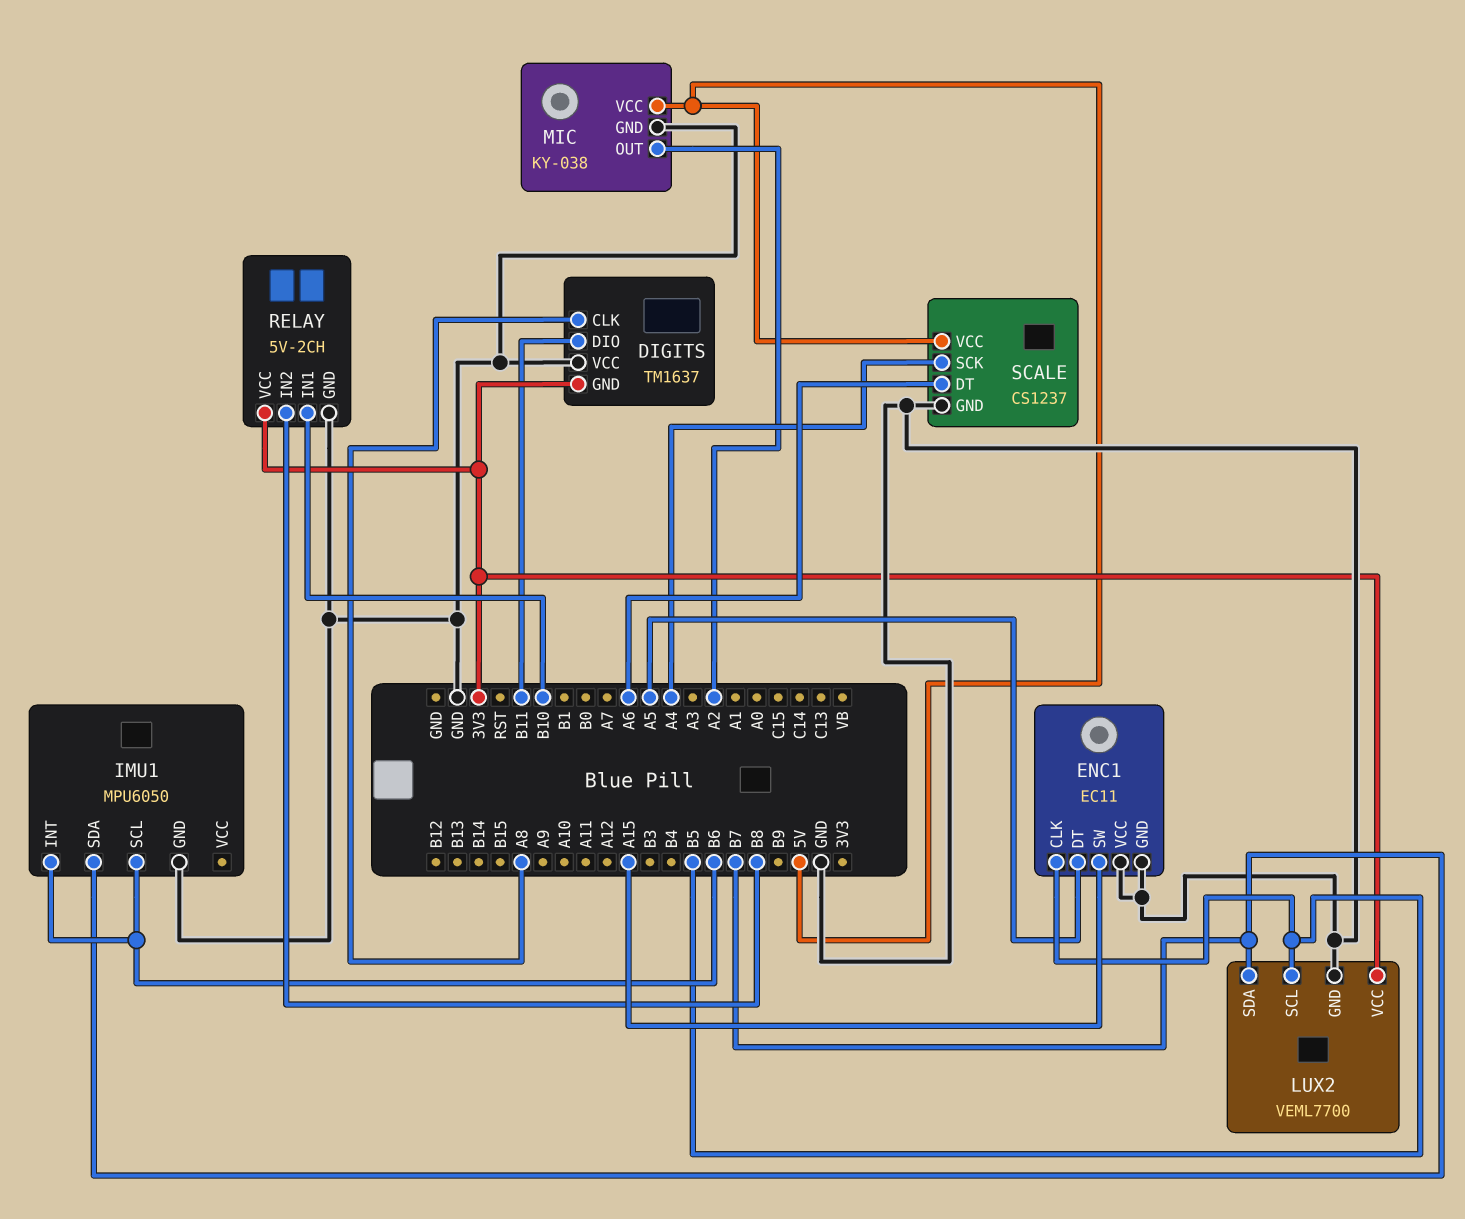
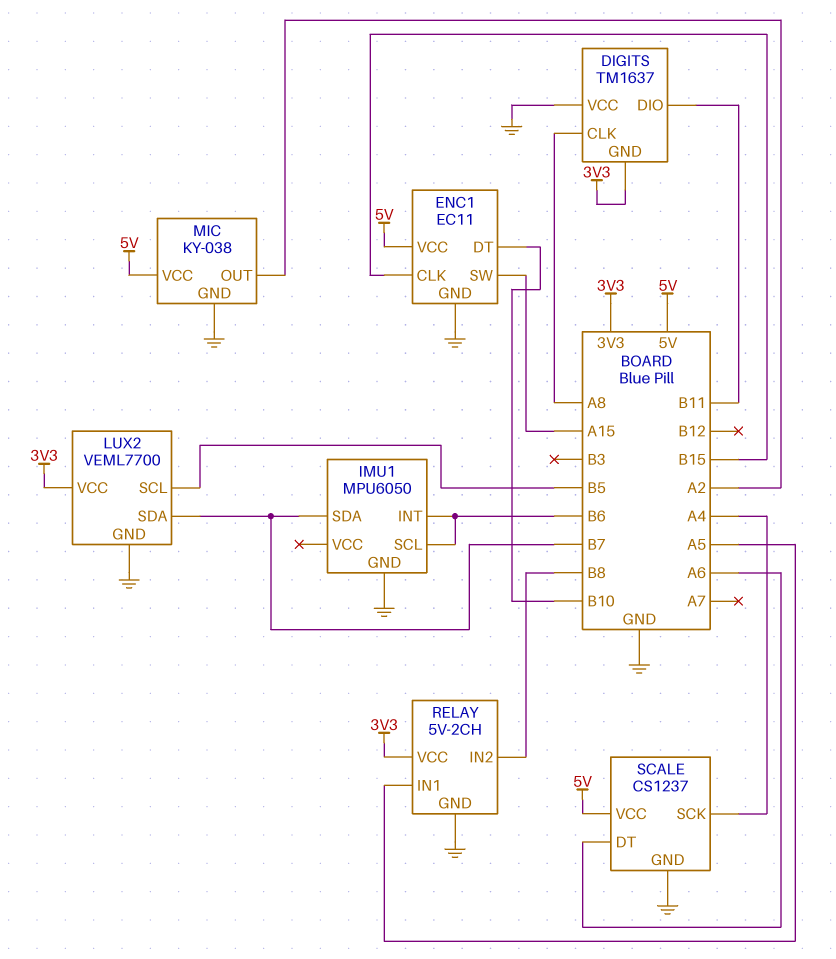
ENC1 pin CLK: B5 -> B15
ENC1 pin DT: A5 -> B10
ENC1 pin VCC: GND -> 5V
RELAY pin IN1: B10 -> A5

